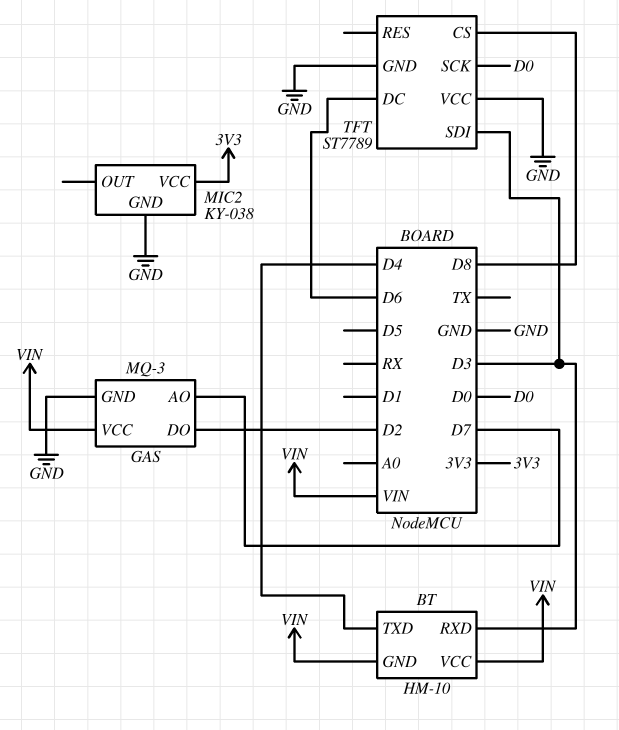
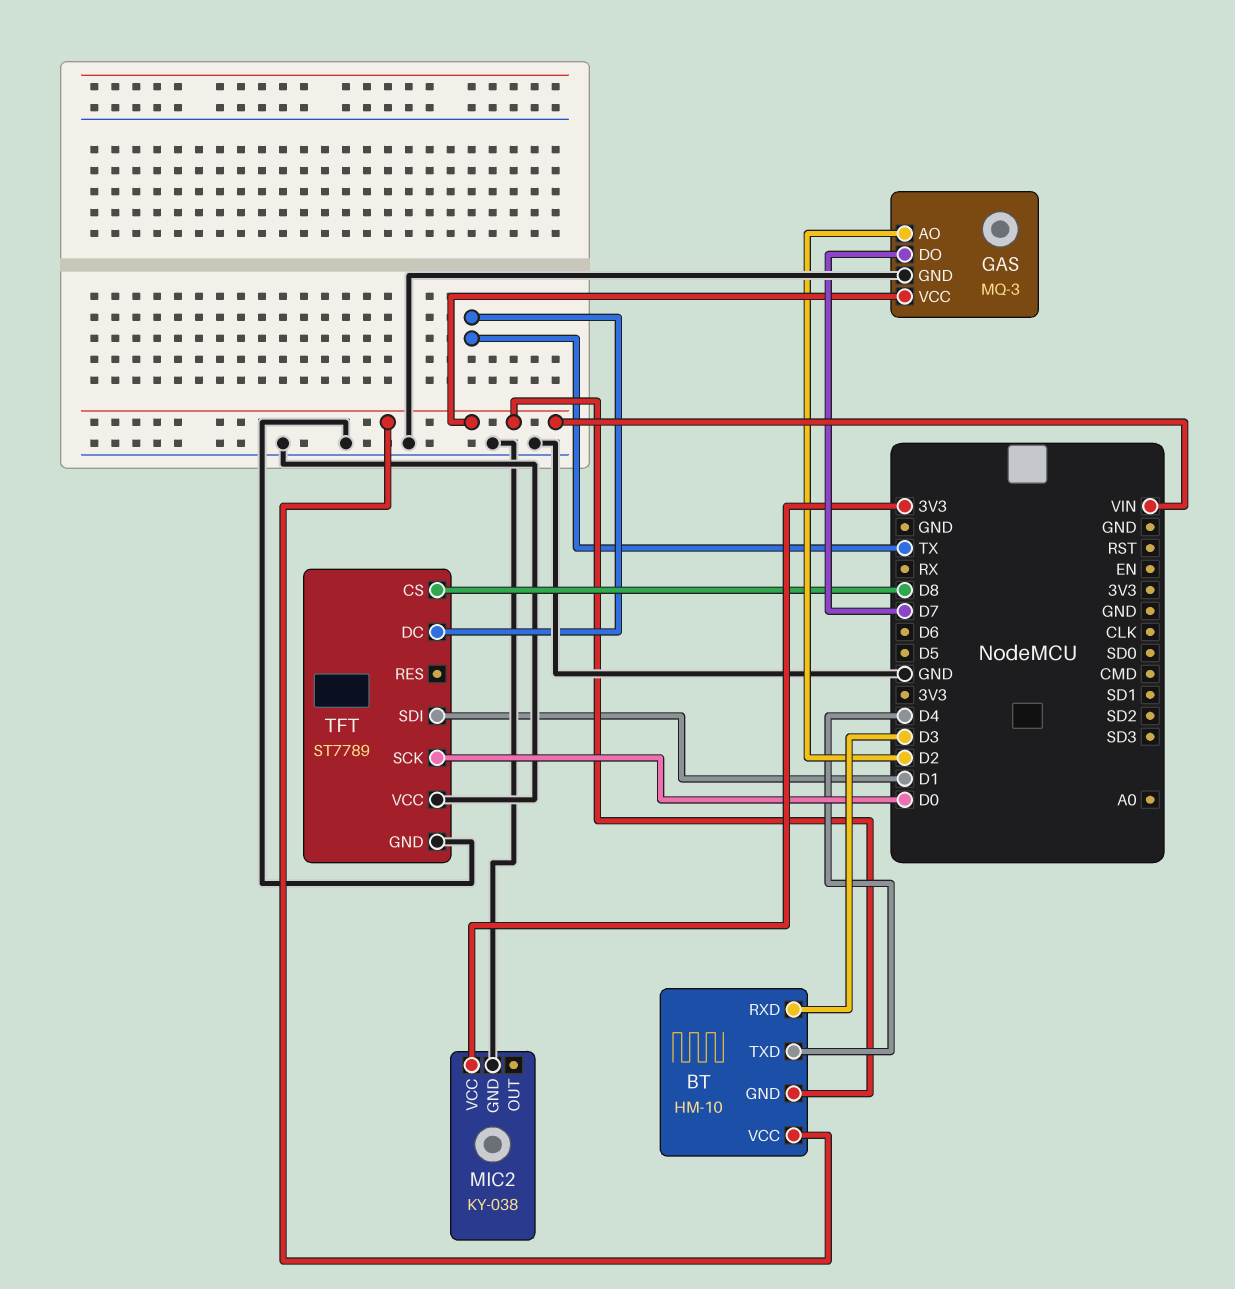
GAS pin AO: D7 -> D2
GAS pin DO: D2 -> D7
TFT pin DC: D6 -> TX
TFT pin SDI: D3 -> D1

